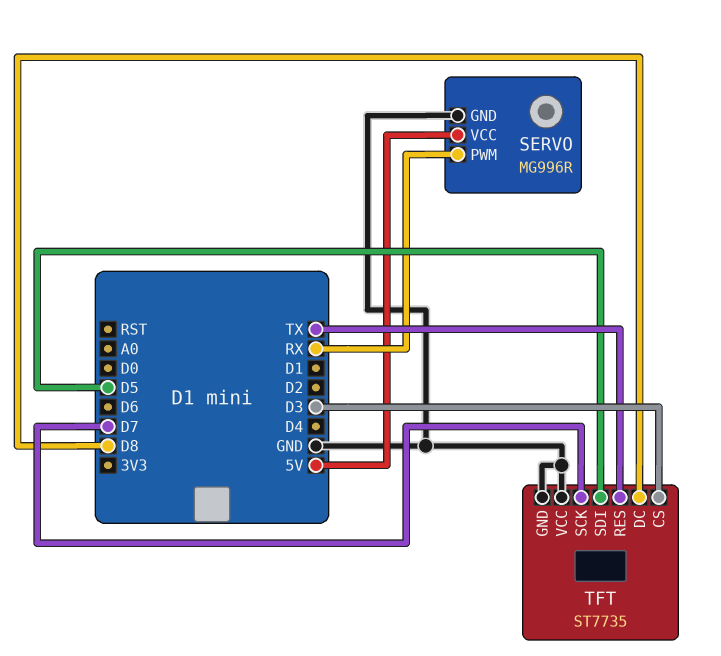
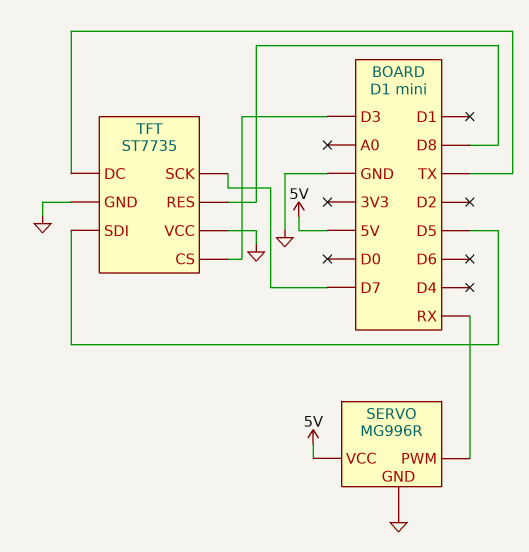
TFT pin DC: D8 -> TX
TFT pin RES: TX -> D8

